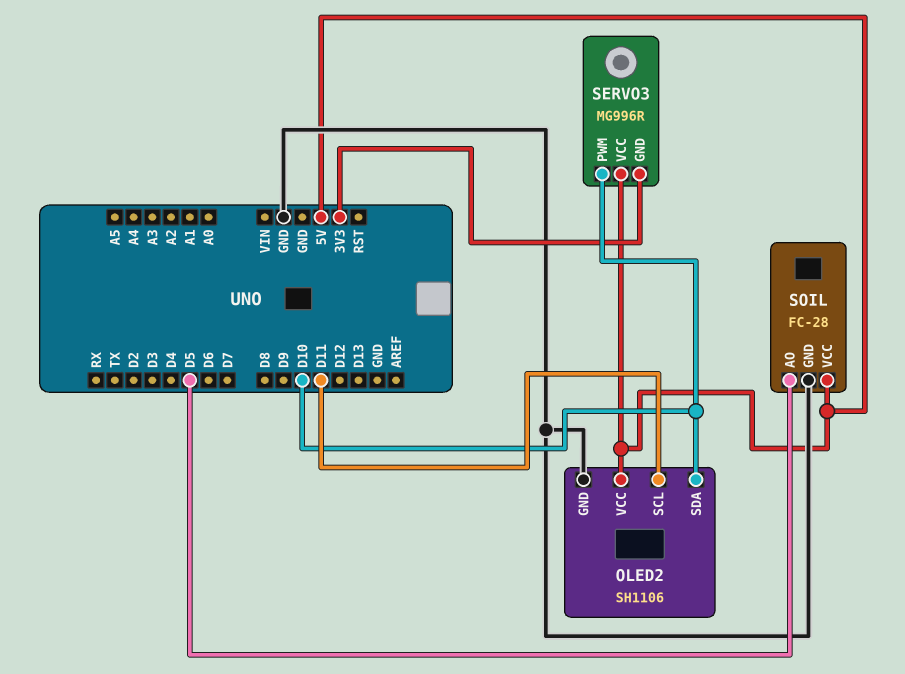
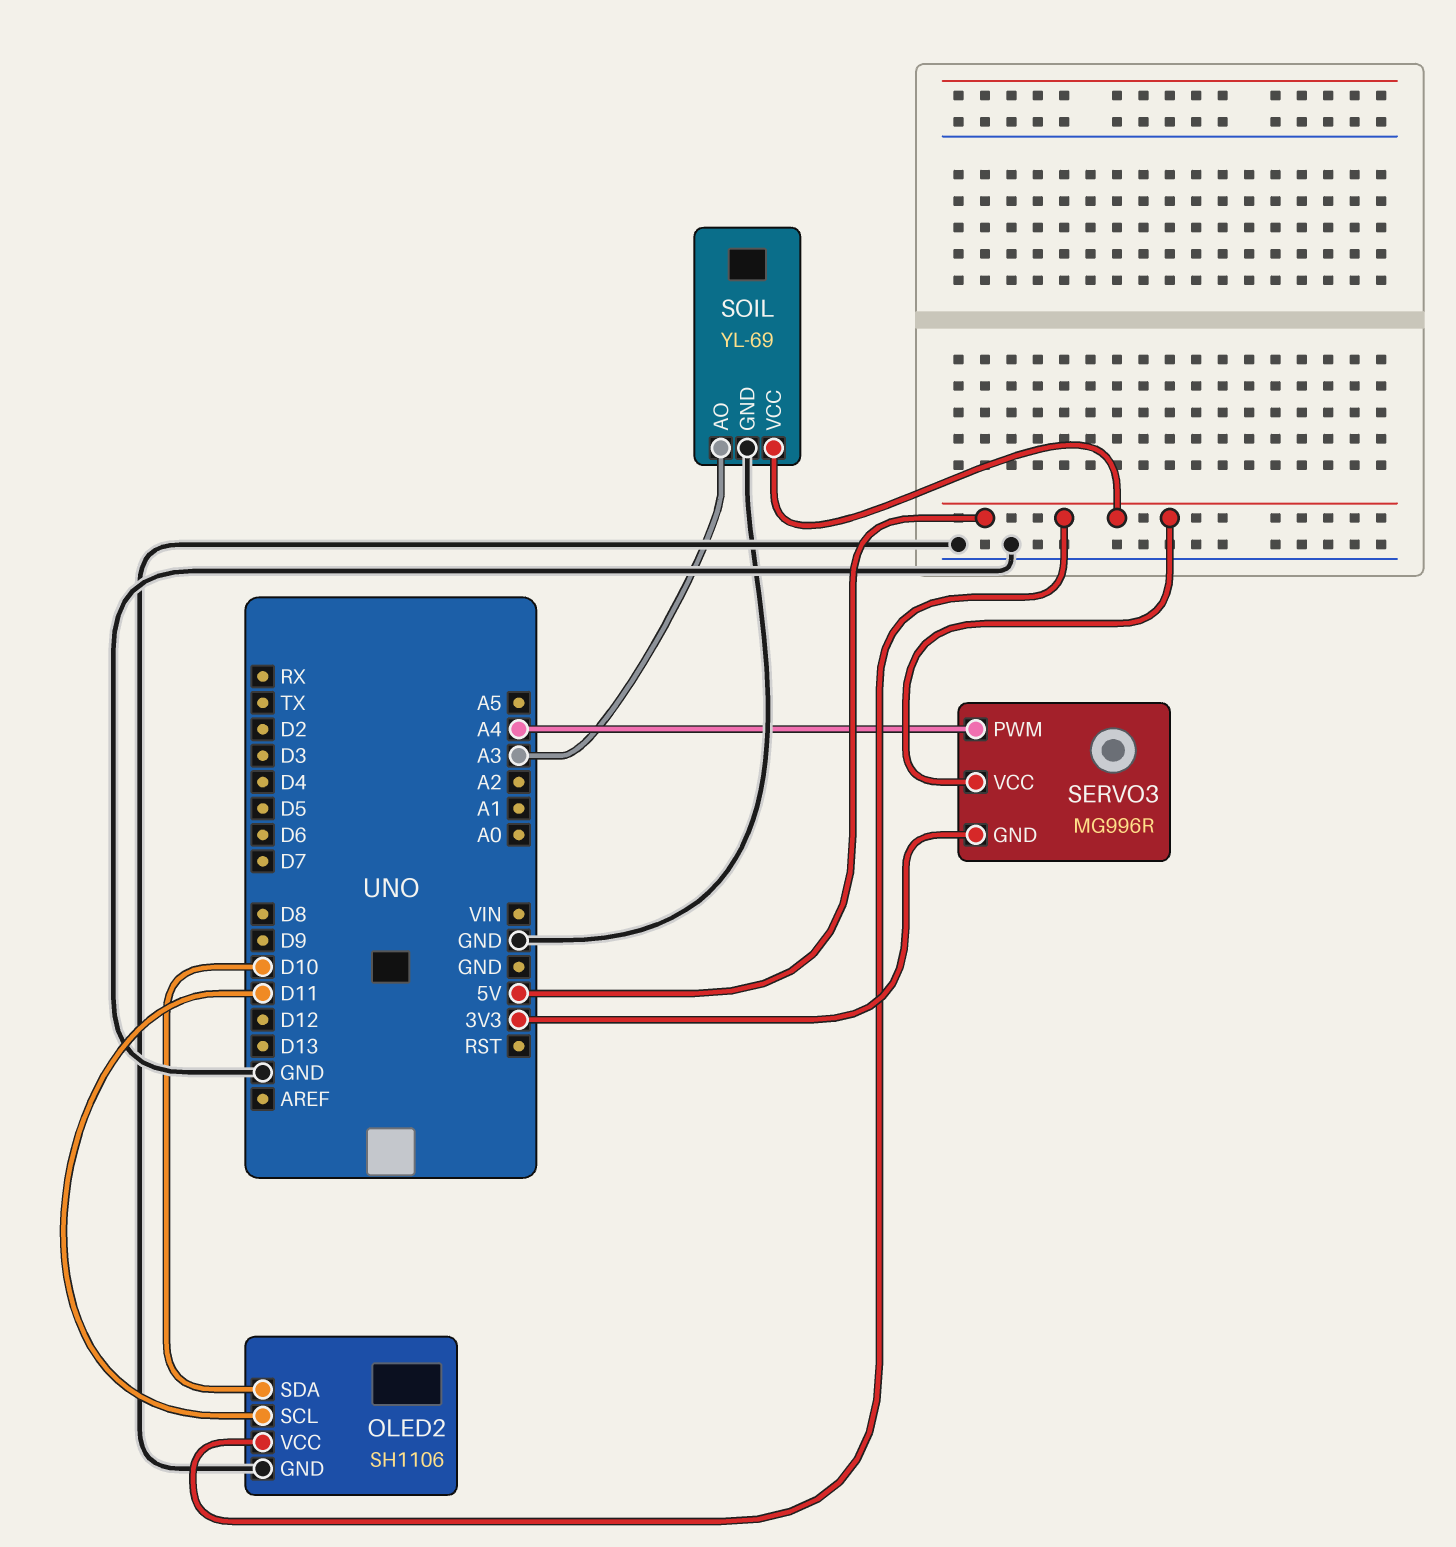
SERVO3 pin PWM: D10 -> A4
SOIL: FC-28 -> YL-69
SOIL pin AO: D5 -> A3

